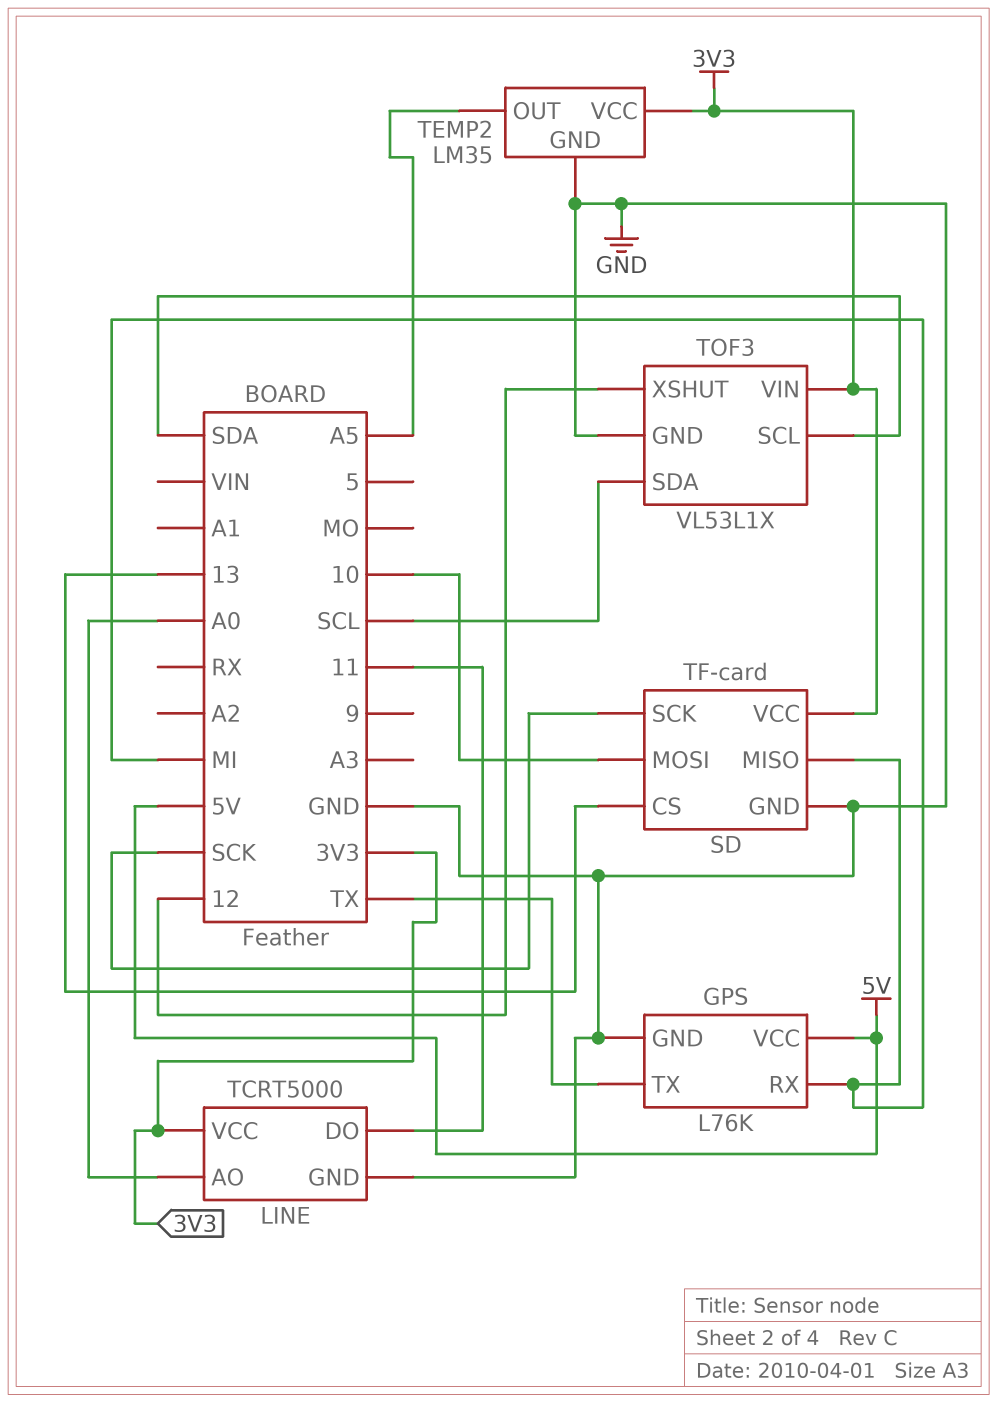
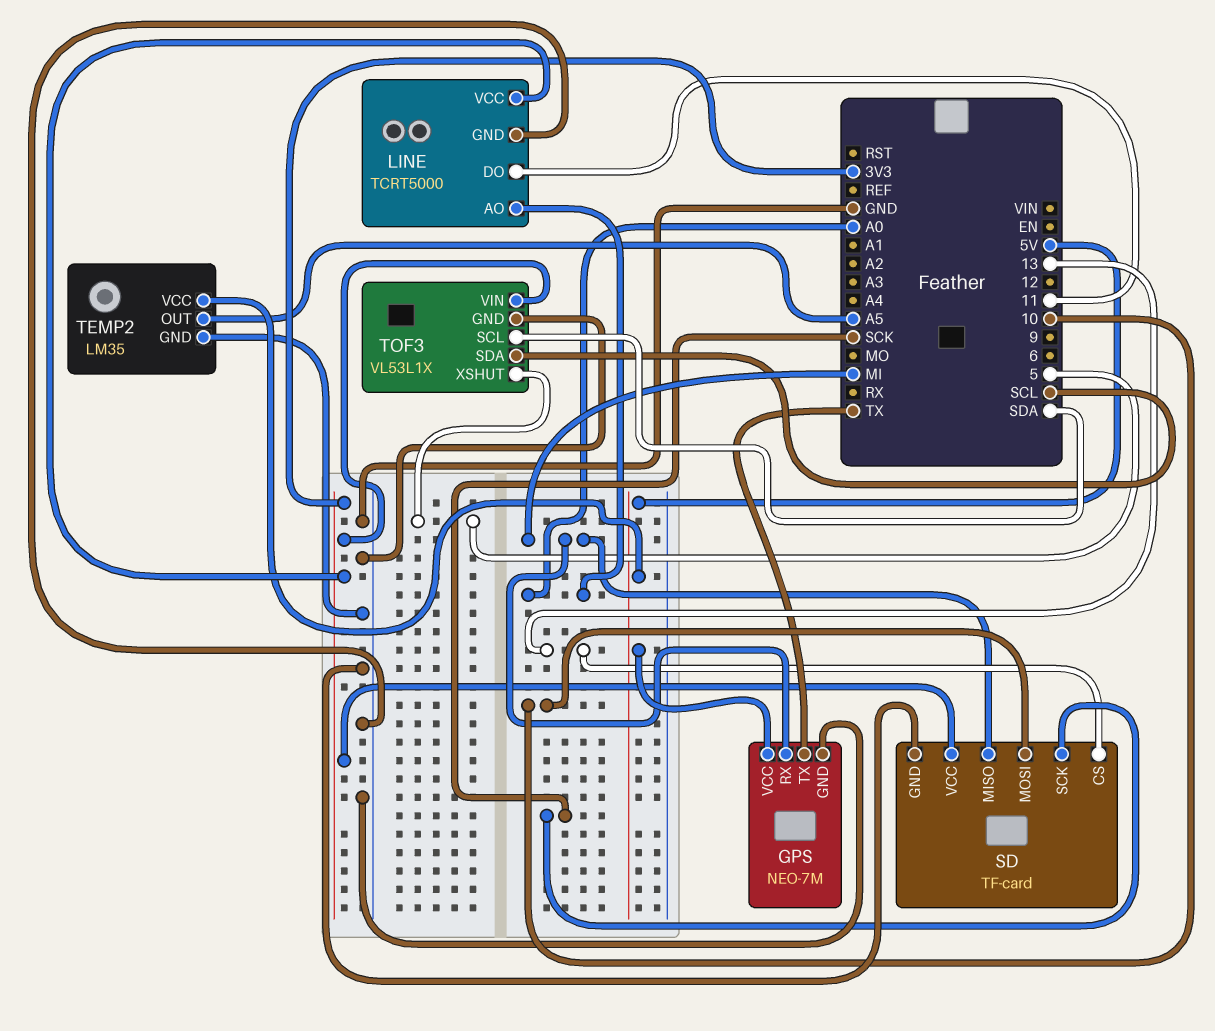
GPS: L76K -> NEO-7M
TEMP2 pin VCC: 3V3 -> 5V
TOF3 pin XSHUT: 12 -> 5

